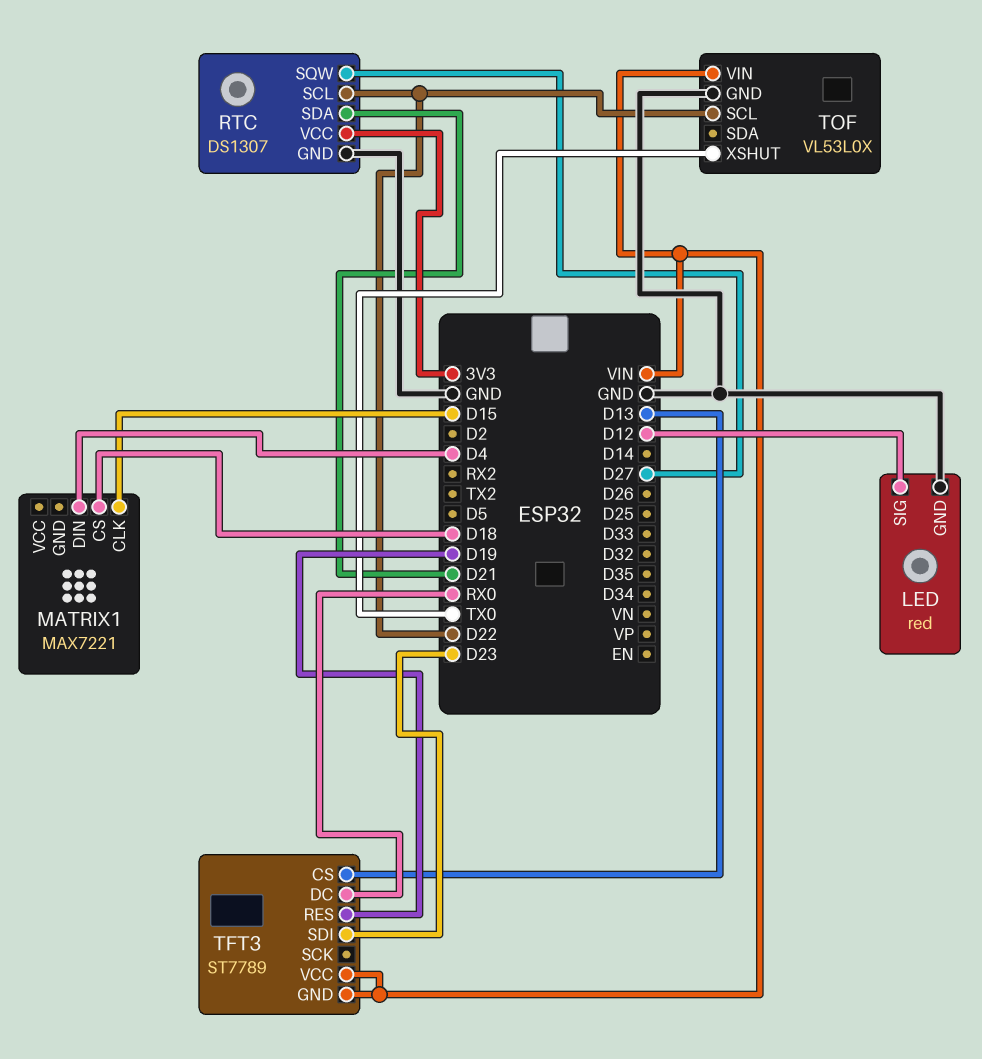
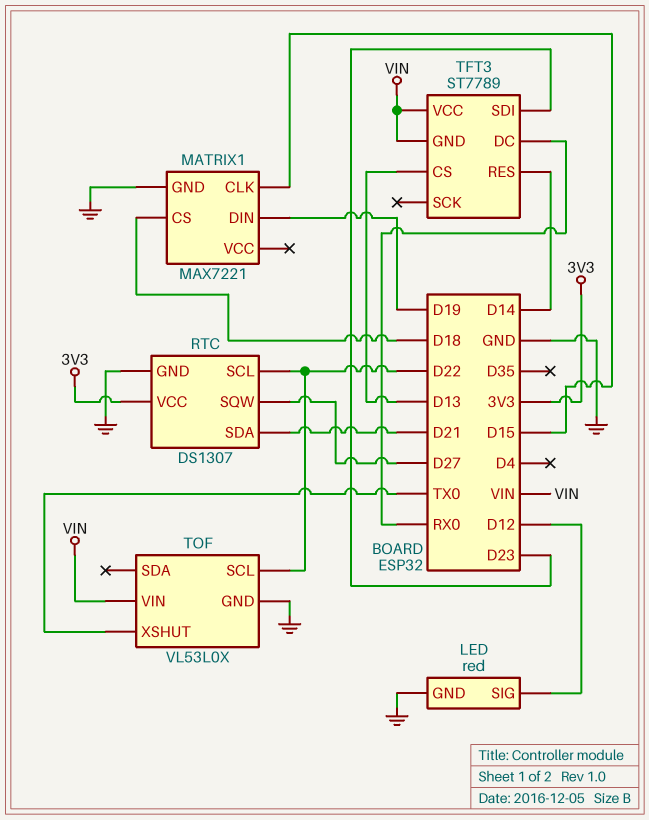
MATRIX1 pin DIN: D4 -> D19
MATRIX1 pin GND: none -> GND
TFT3 pin RES: D19 -> D14

